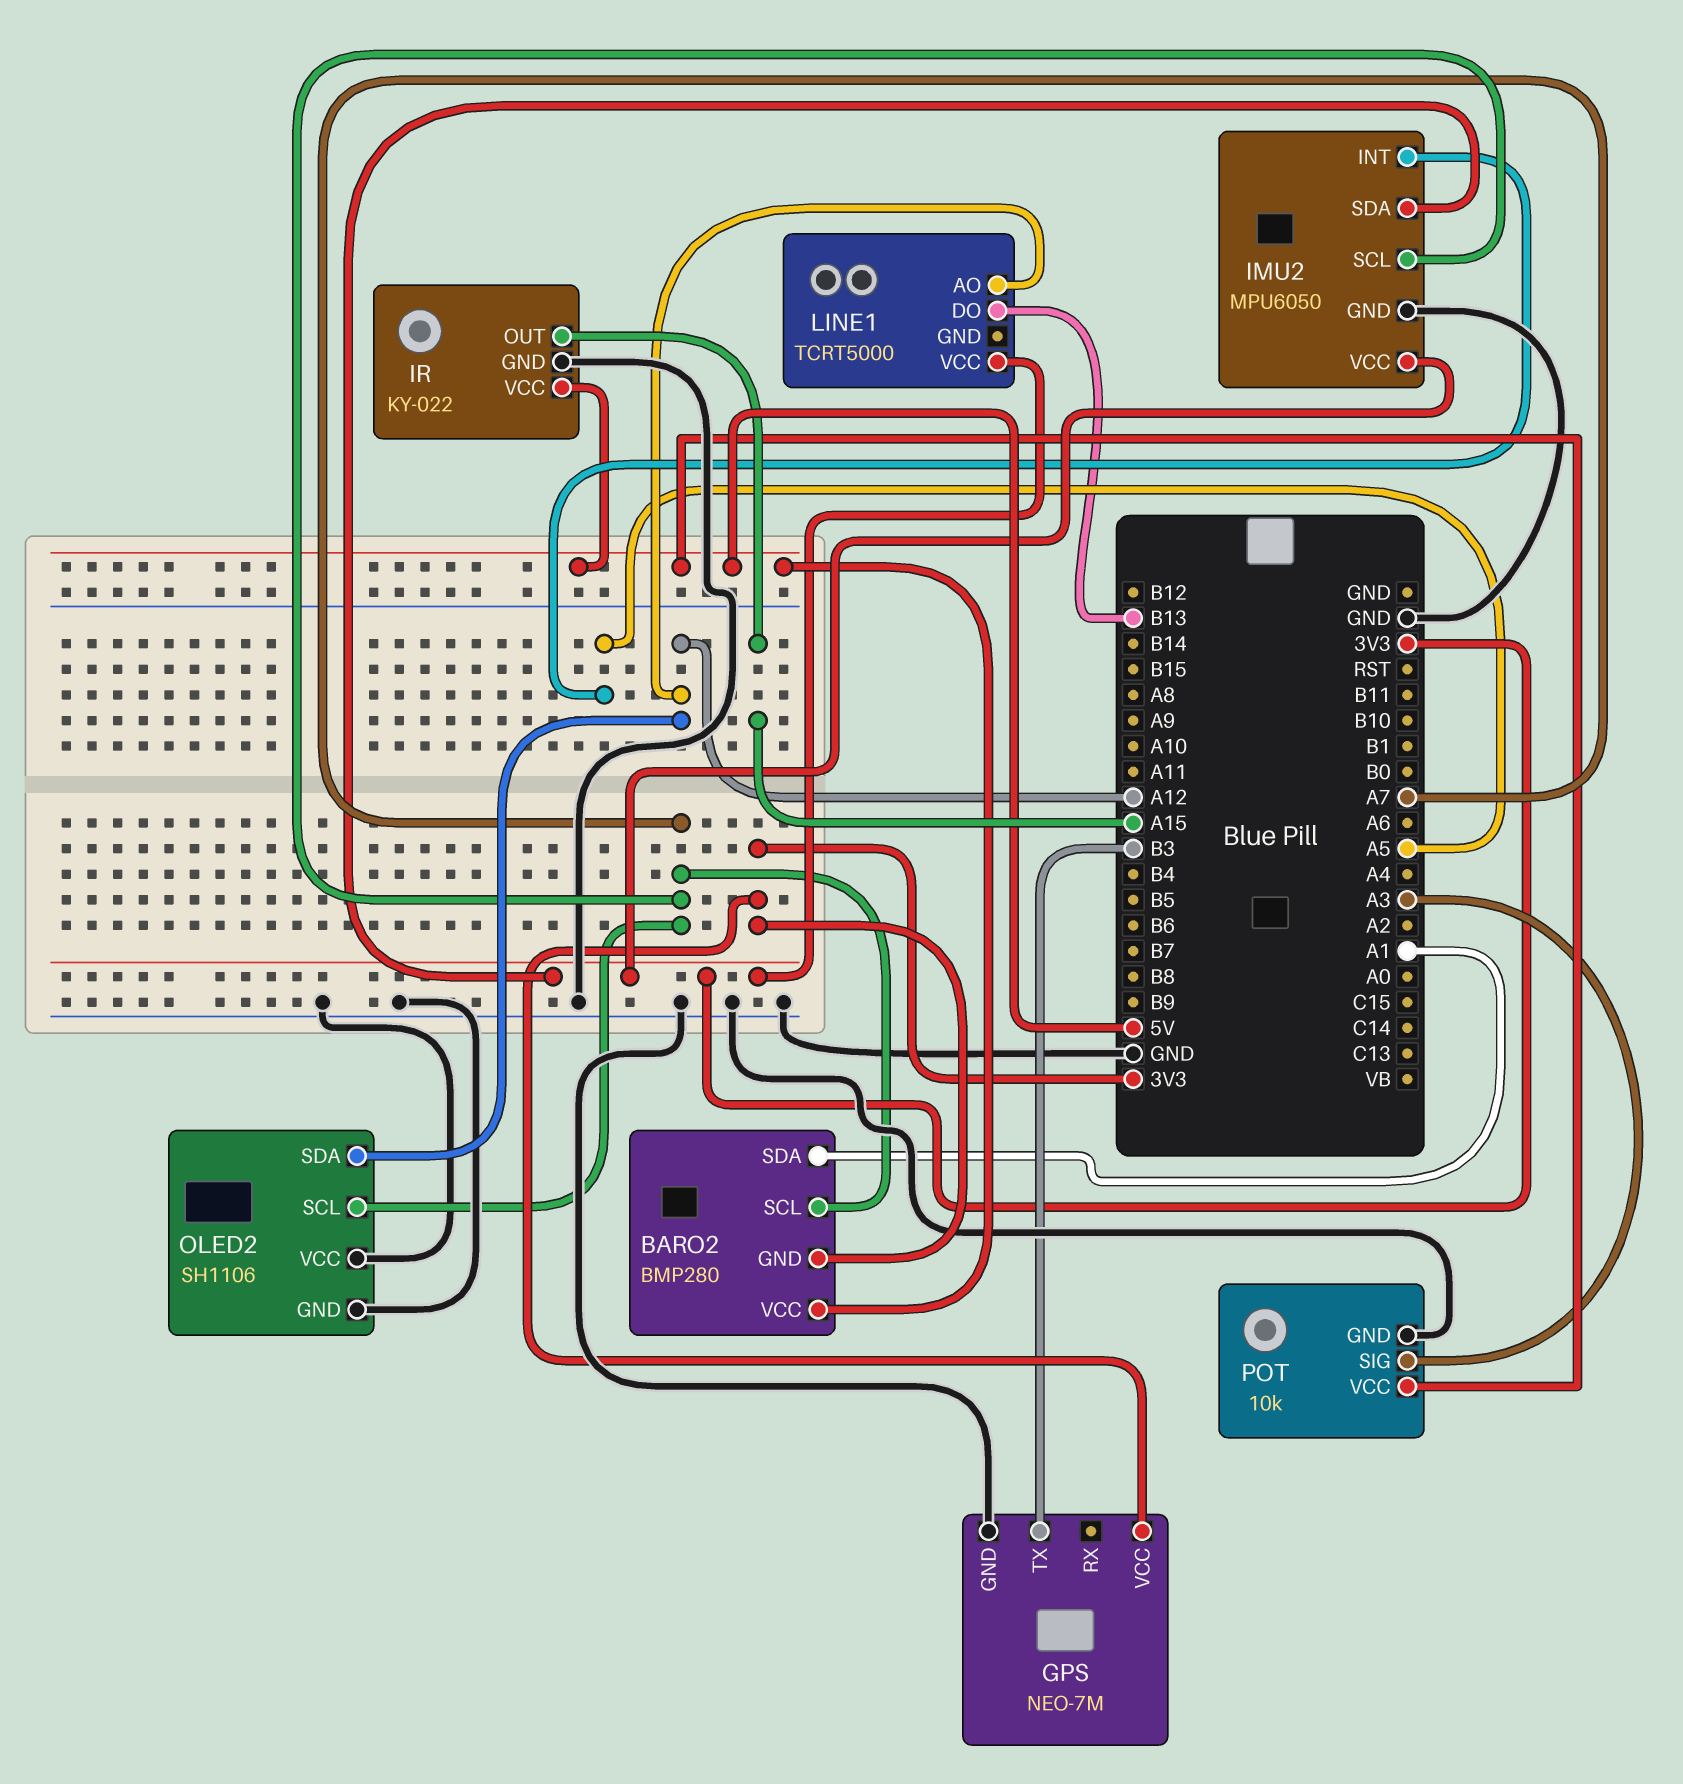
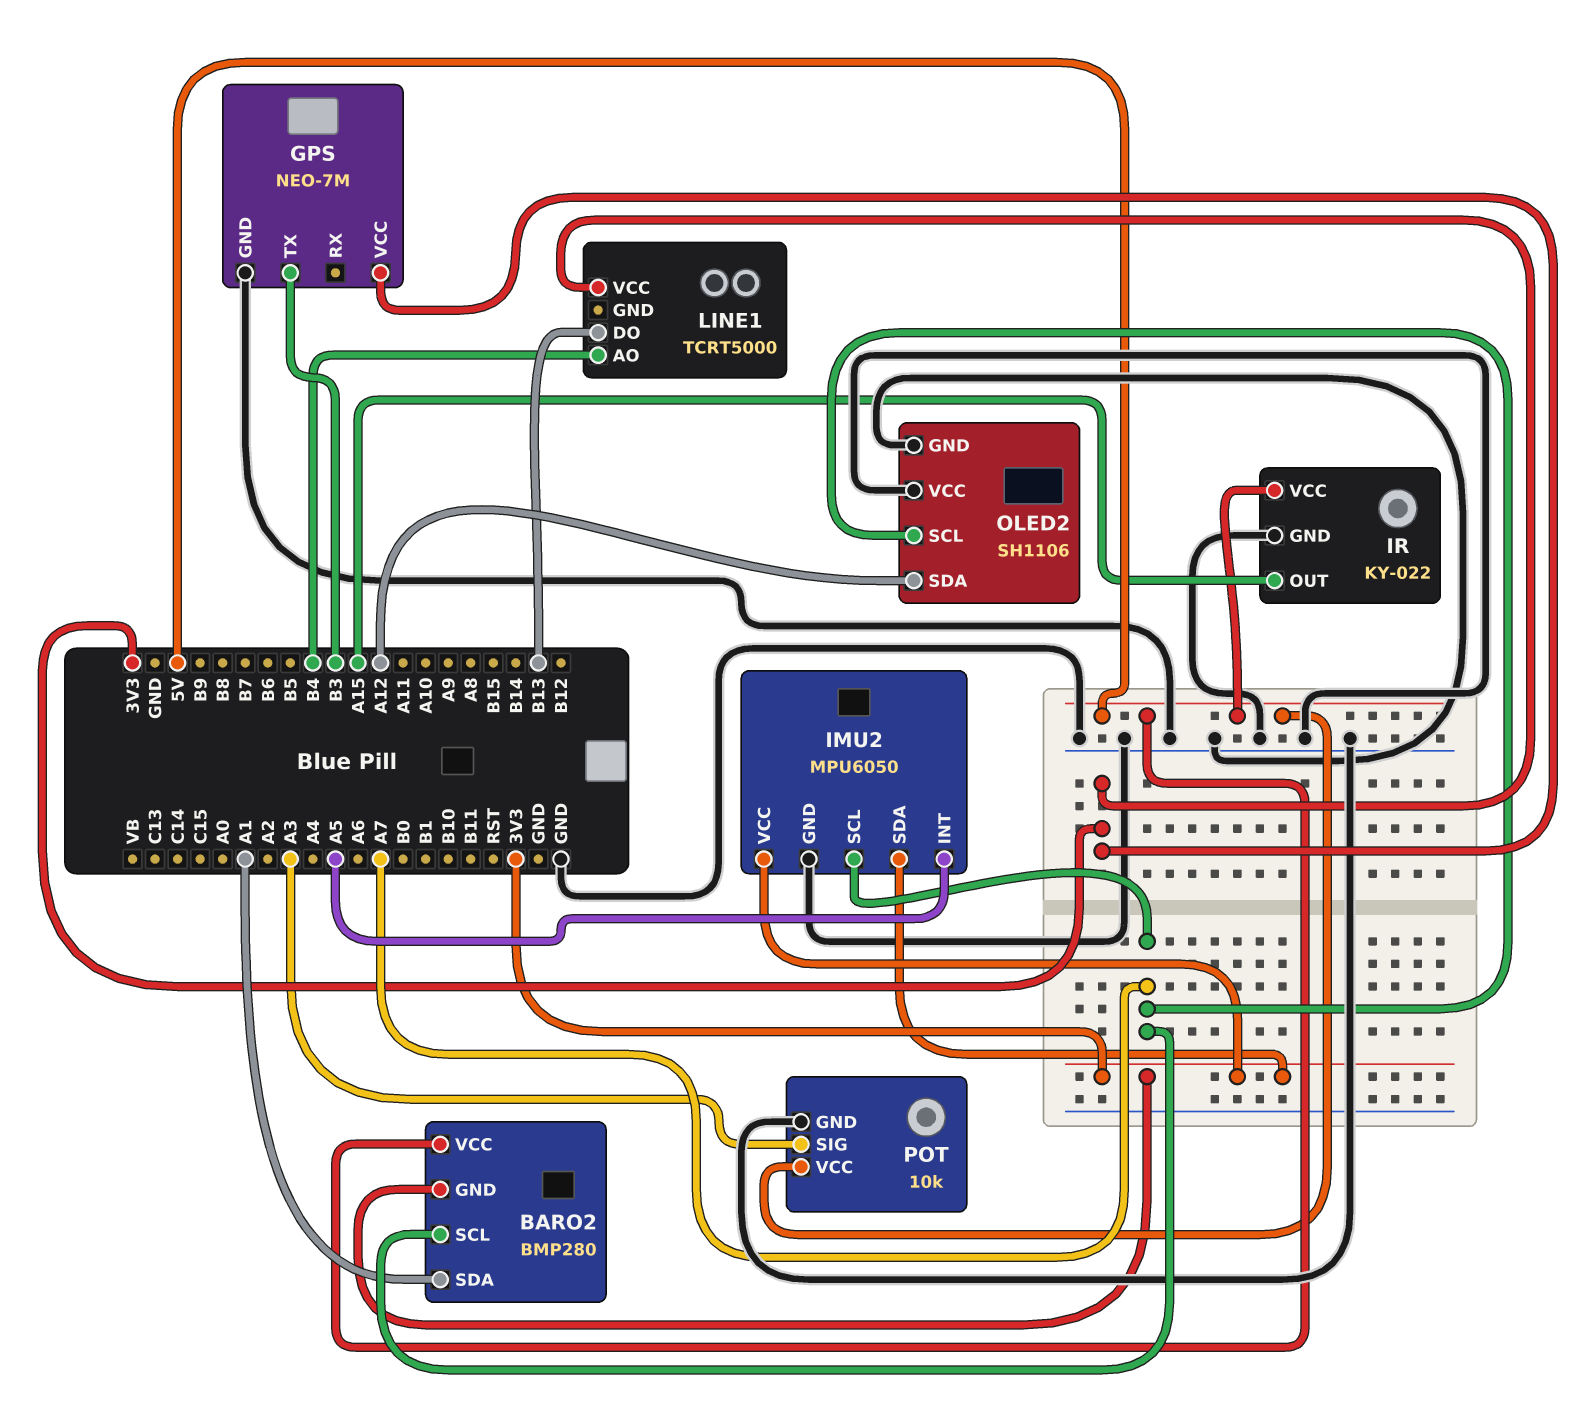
LINE1 pin AO: A12 -> B4

